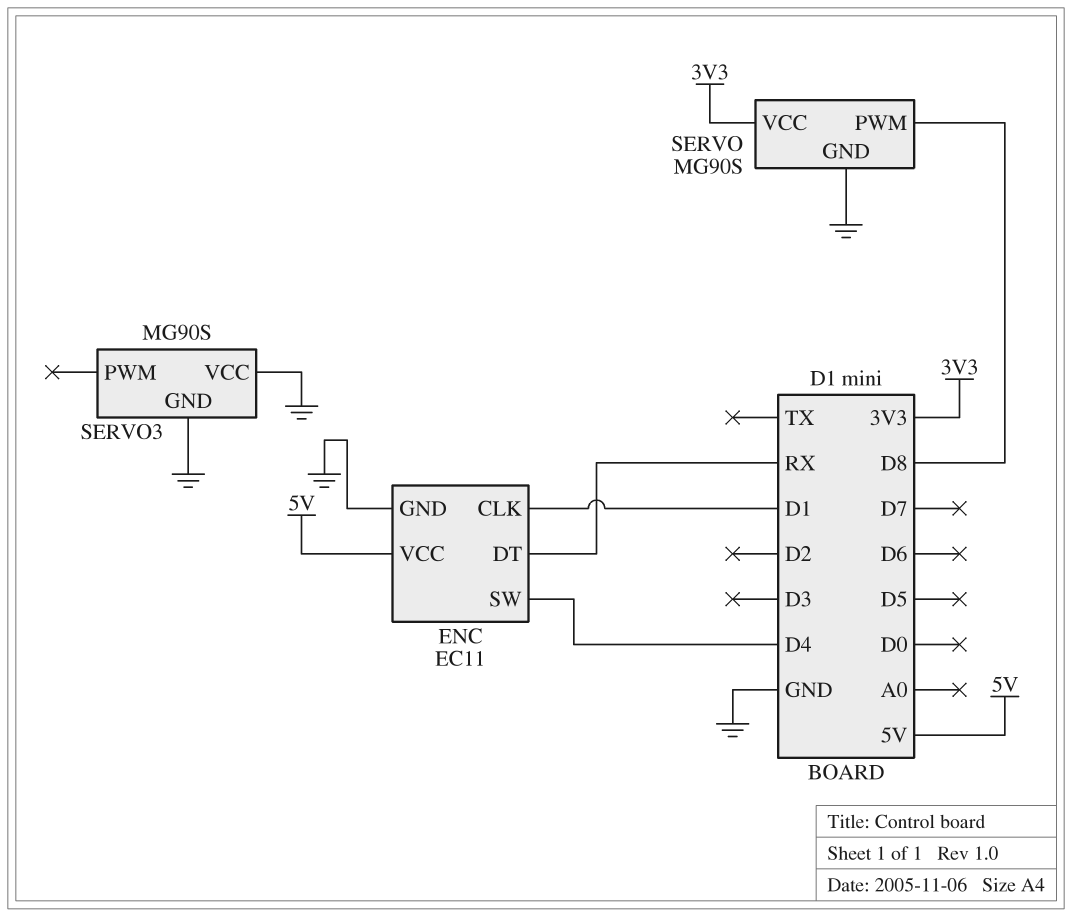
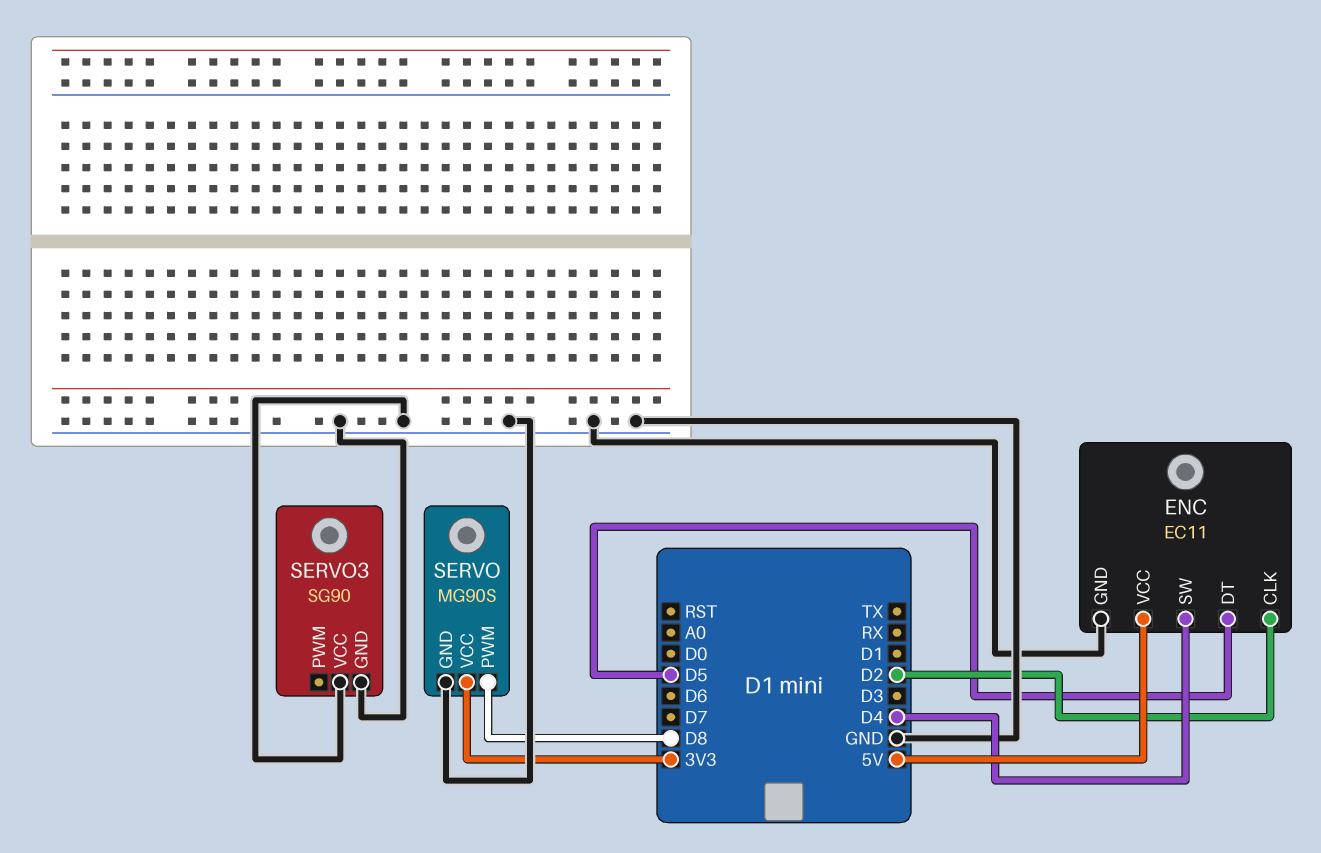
ENC pin CLK: D1 -> D2
ENC pin DT: RX -> D5
SERVO3: MG90S -> SG90

